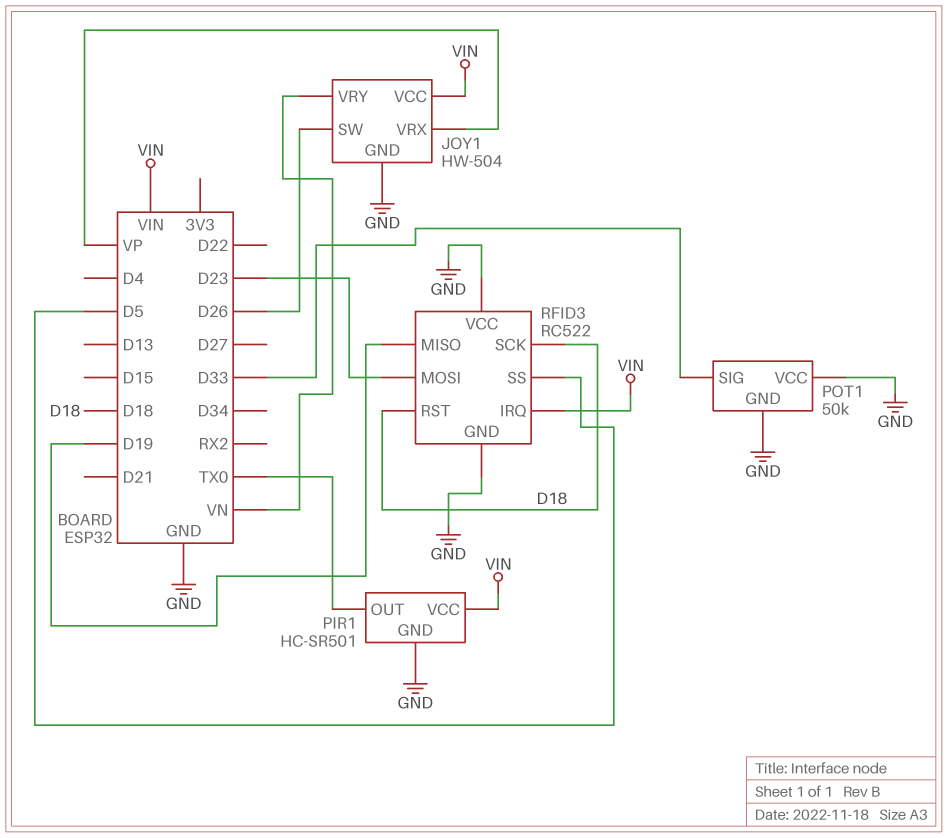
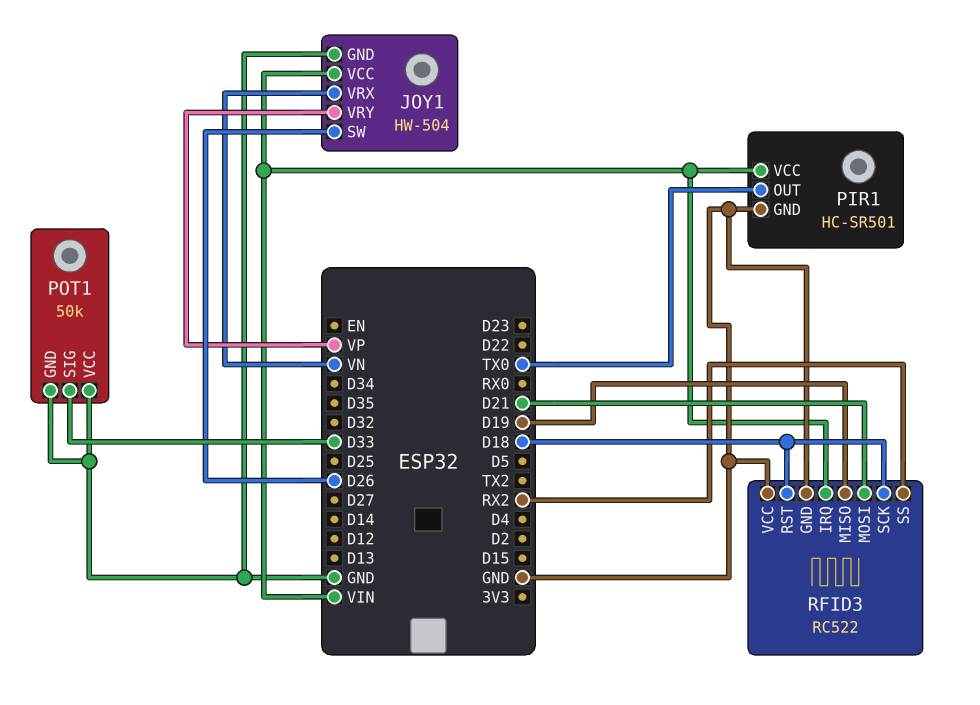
JOY1 pin VRX: VP -> VN
JOY1 pin VRY: VN -> VP
RFID3 pin MOSI: D23 -> D21
RFID3 pin SS: D5 -> RX2

